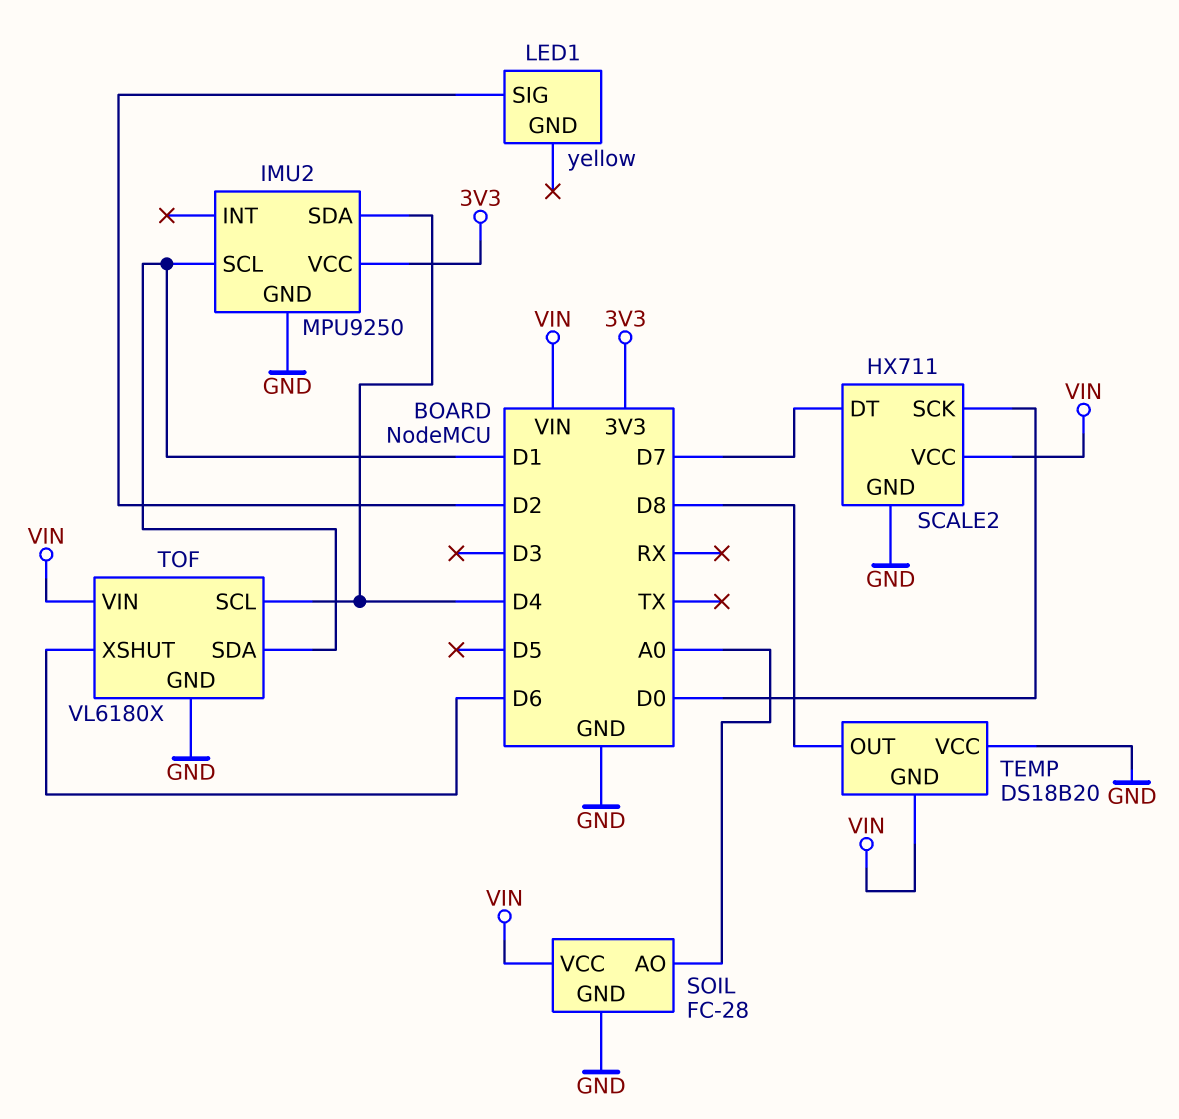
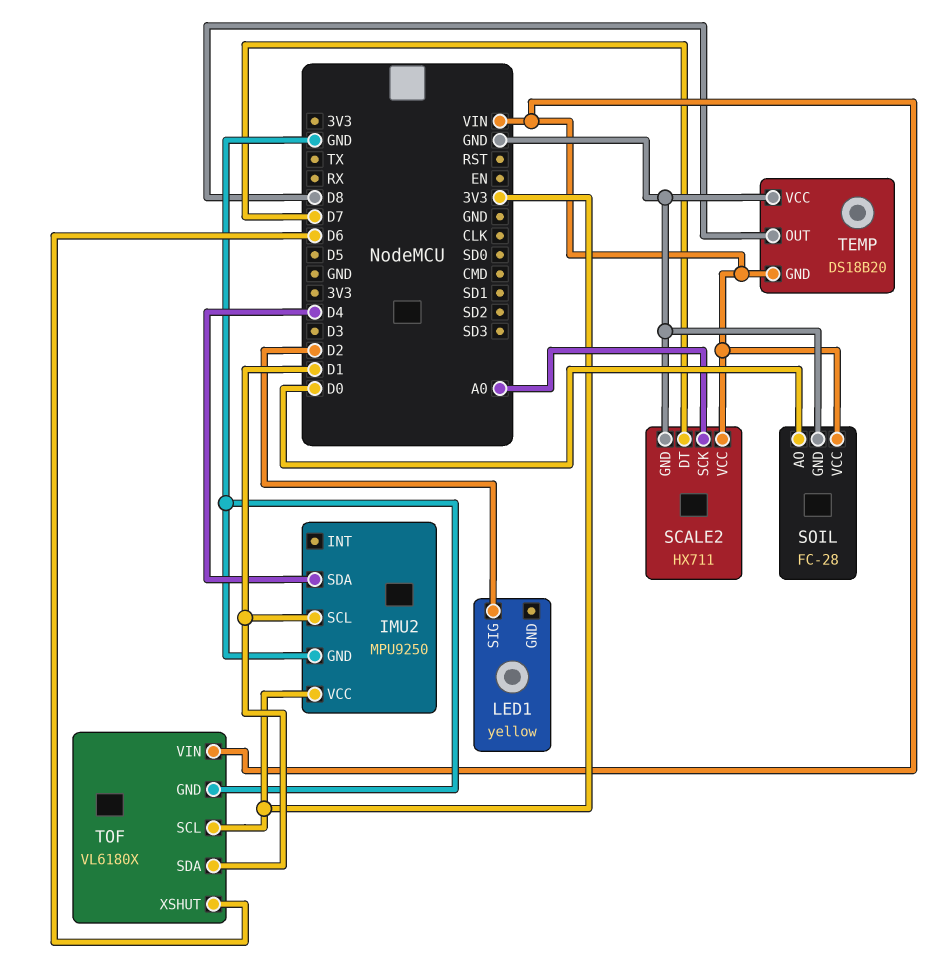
SCALE2 pin SCK: D0 -> A0
SOIL pin AO: A0 -> D0
TOF pin SCL: D4 -> 3V3

